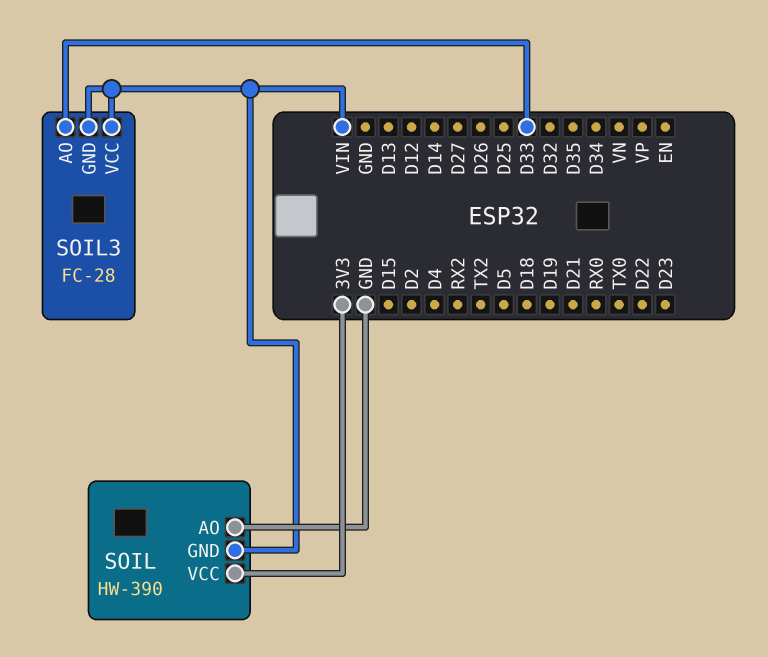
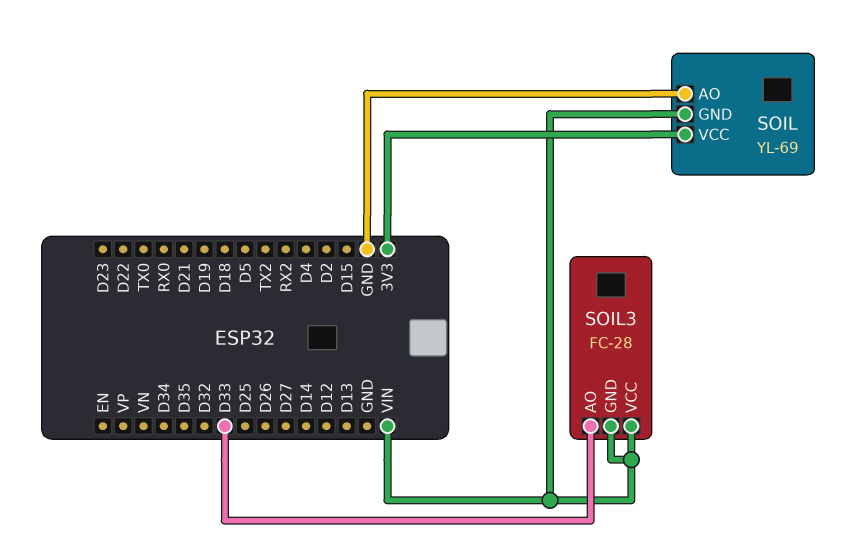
SOIL: HW-390 -> YL-69

